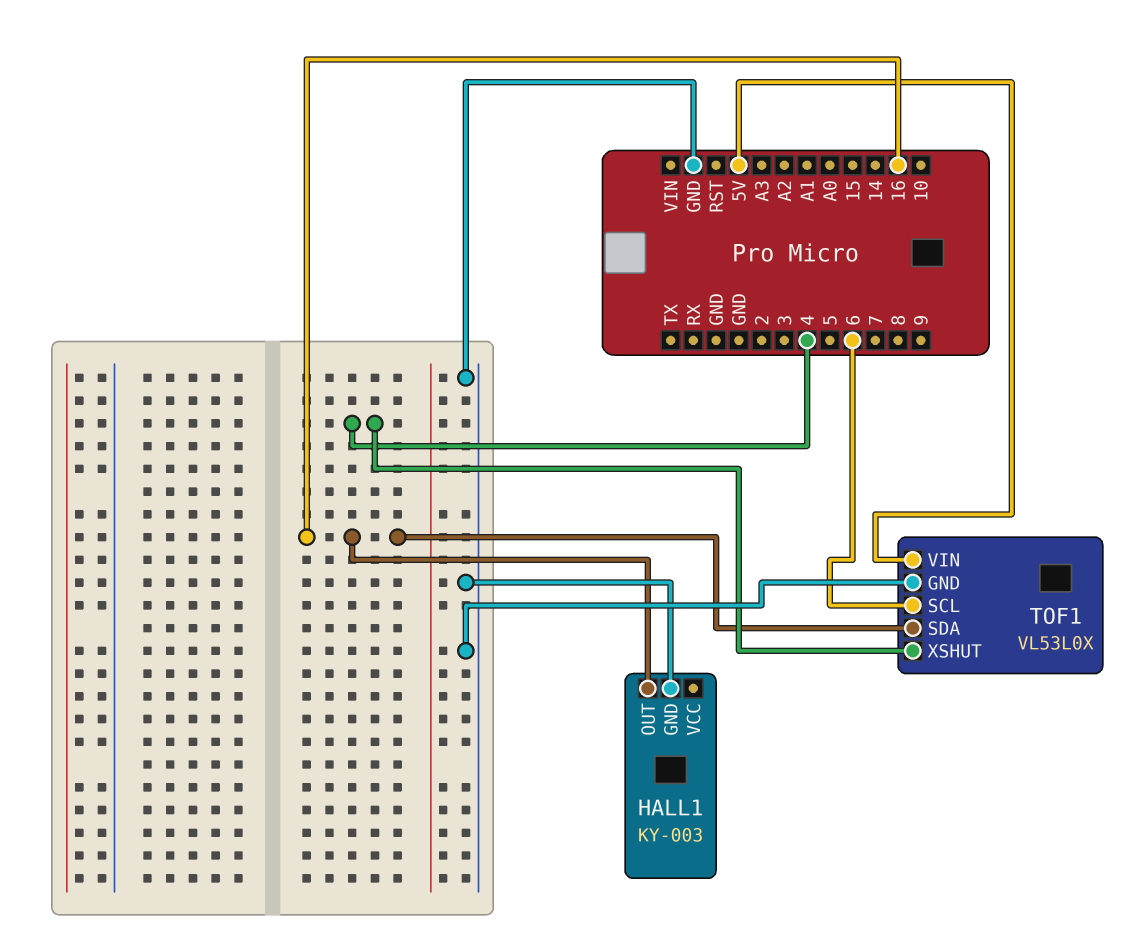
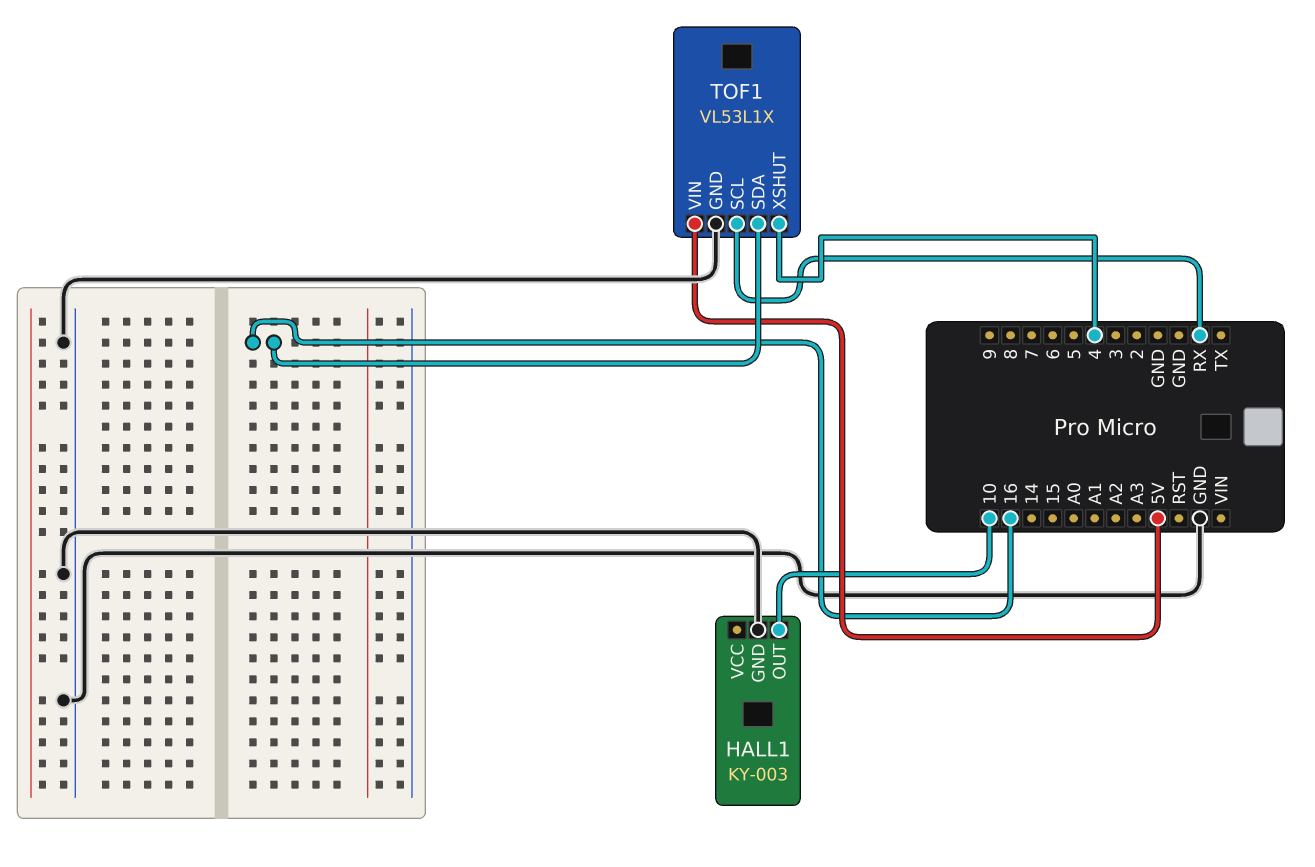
HALL1 pin OUT: 16 -> 10
TOF1: VL53L0X -> VL53L1X
TOF1 pin SCL: 6 -> RX

